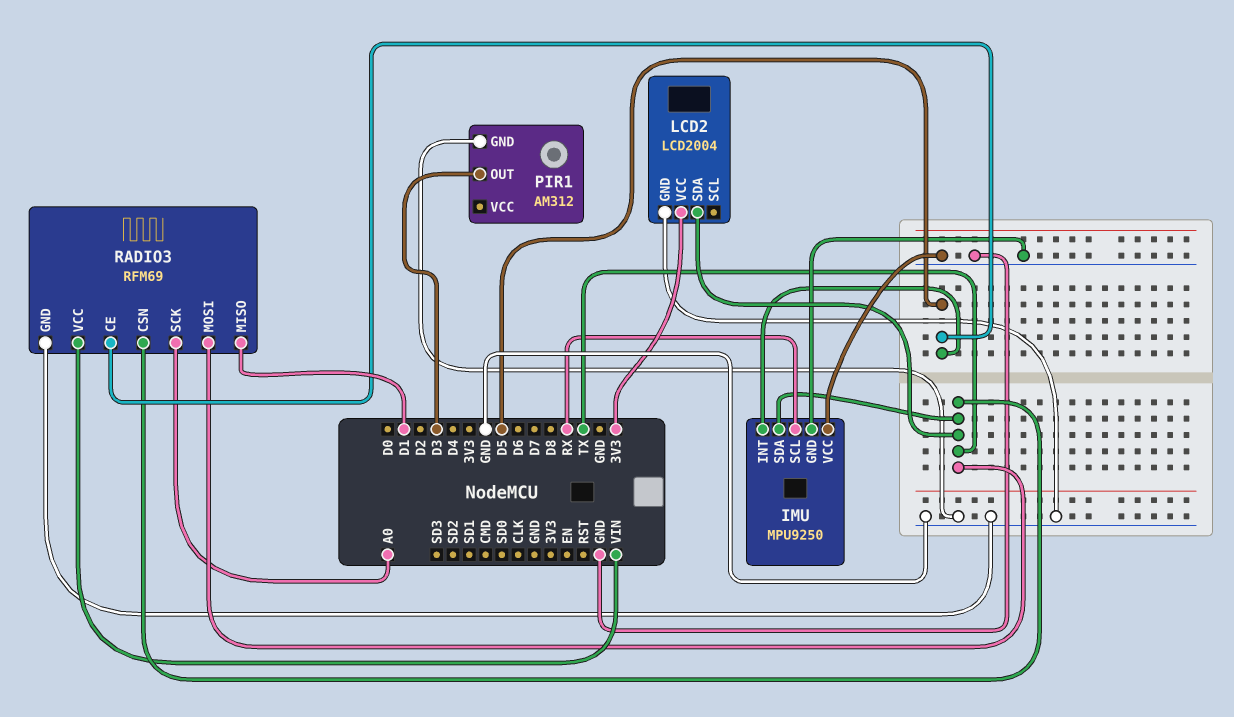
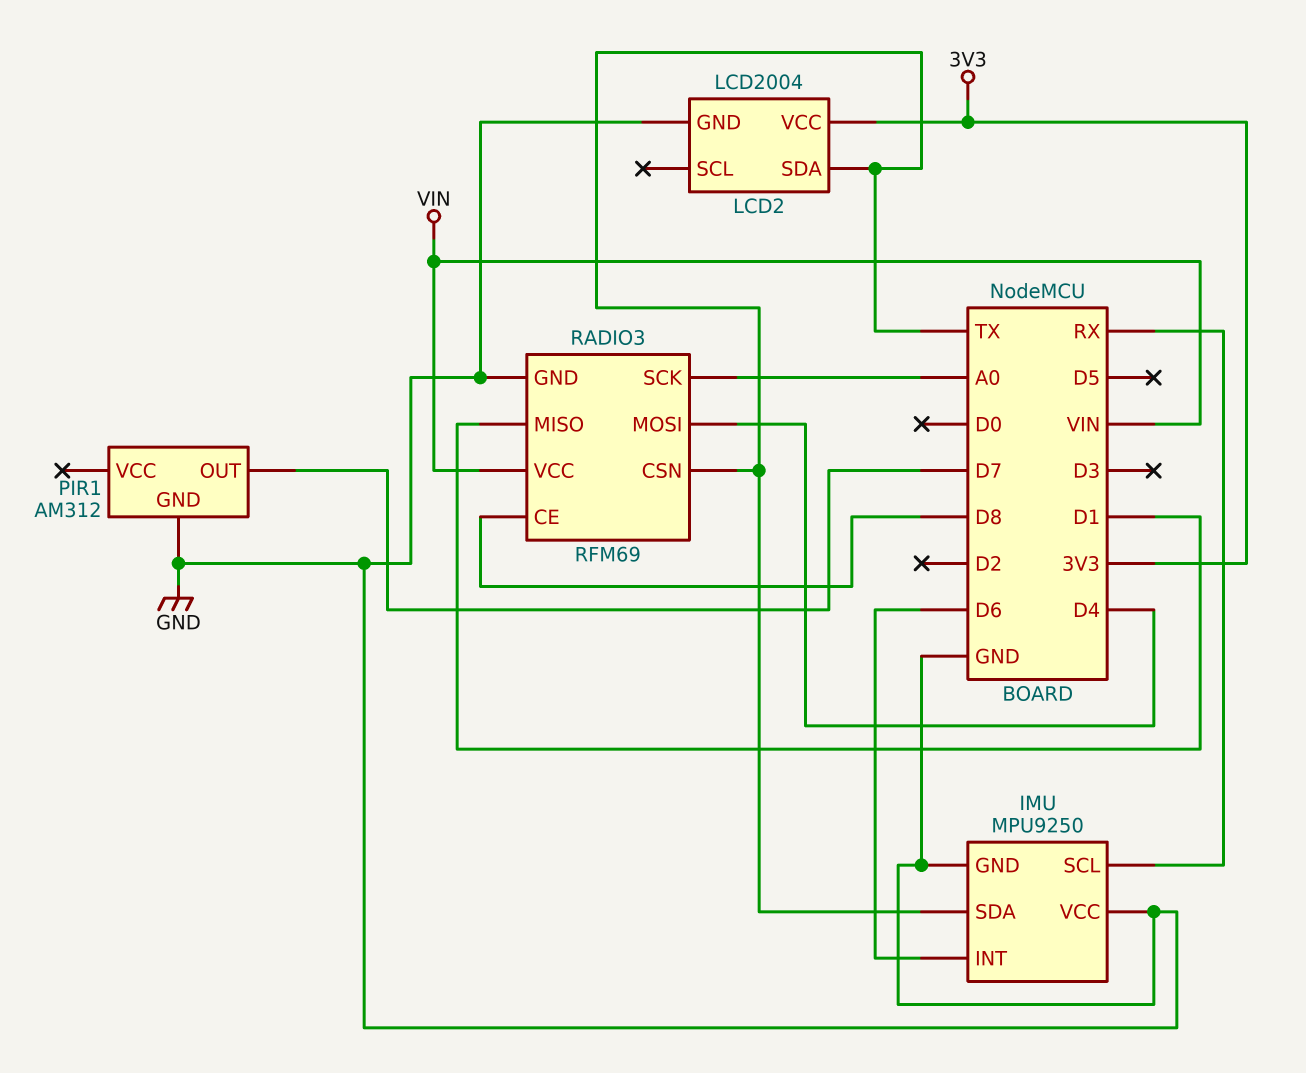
IMU pin INT: D5 -> D6
PIR1 pin OUT: D3 -> D7
RADIO3 pin CE: D5 -> D8
RADIO3 pin MOSI: TX -> D4

